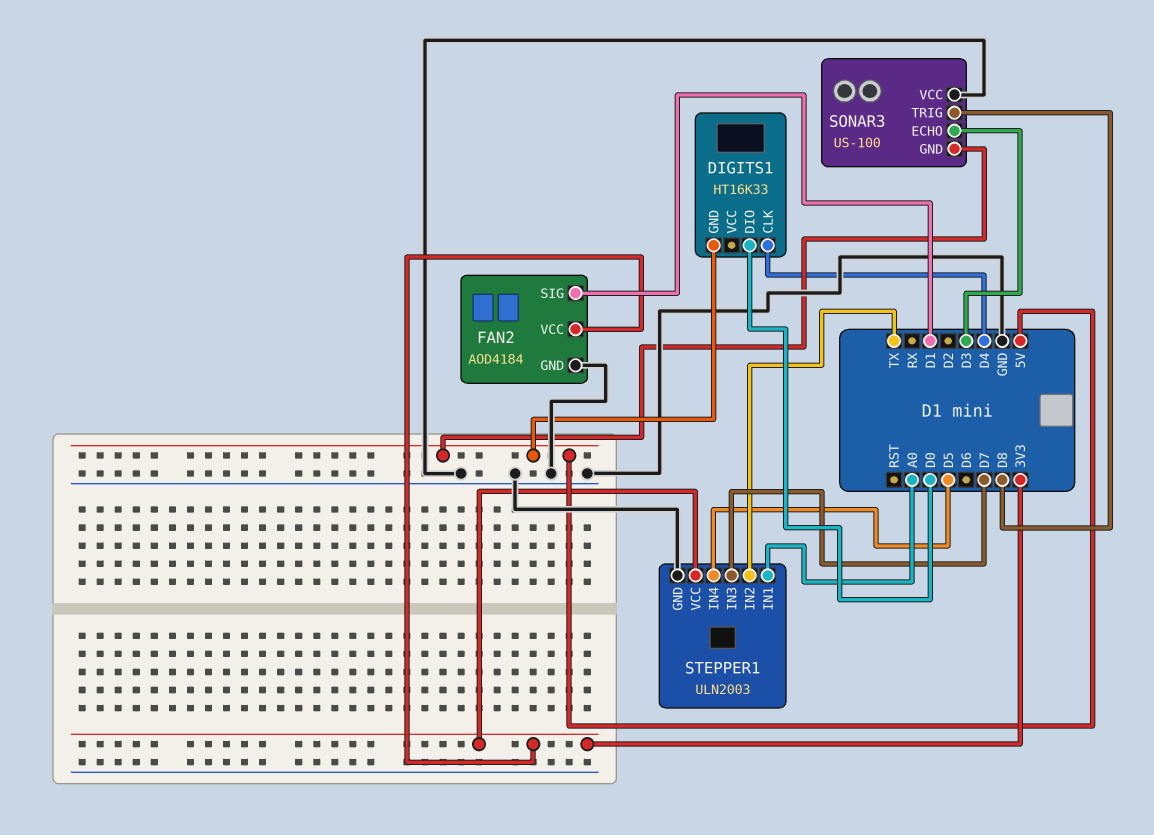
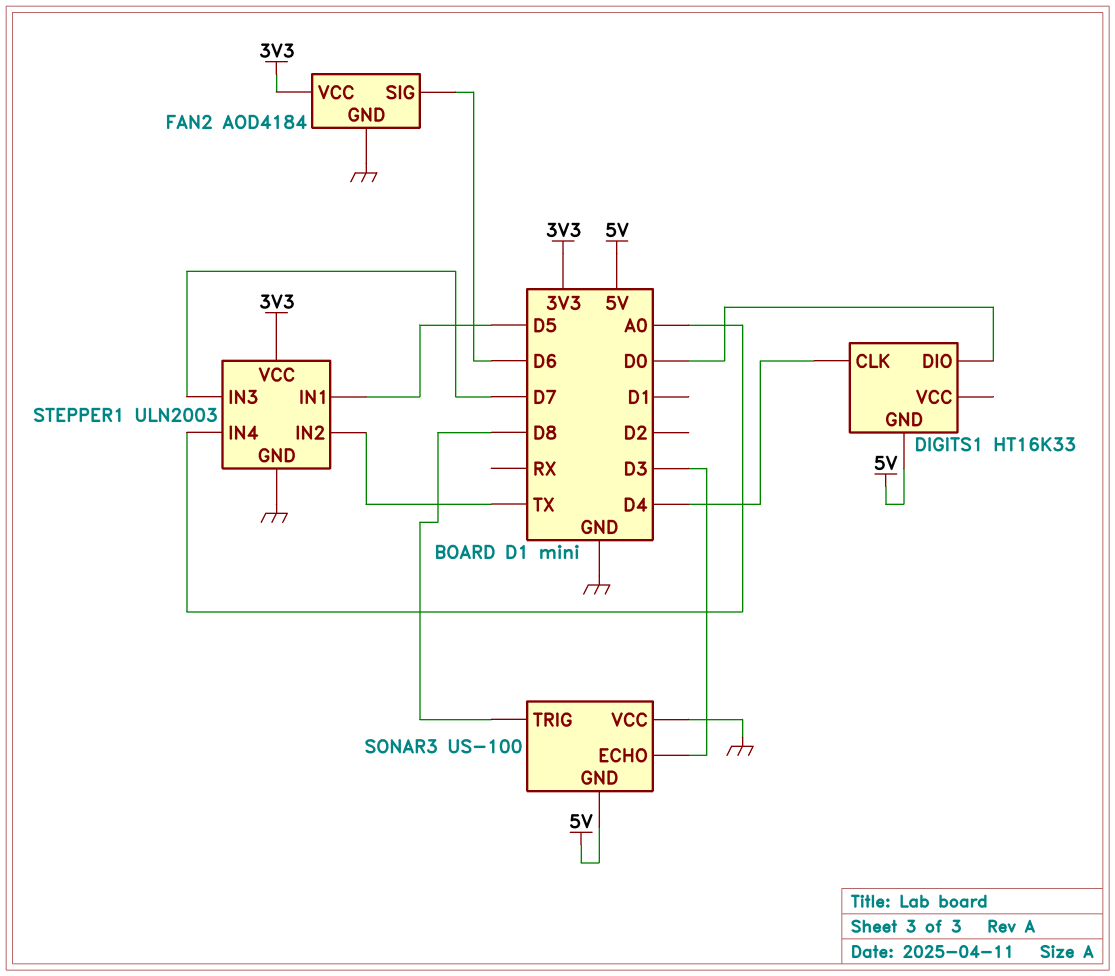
FAN2 pin SIG: D1 -> D6
STEPPER1 pin IN1: A0 -> D5
STEPPER1 pin IN4: D5 -> A0

